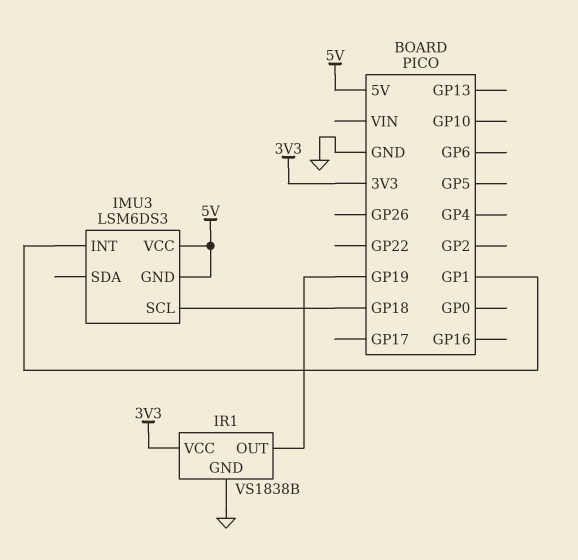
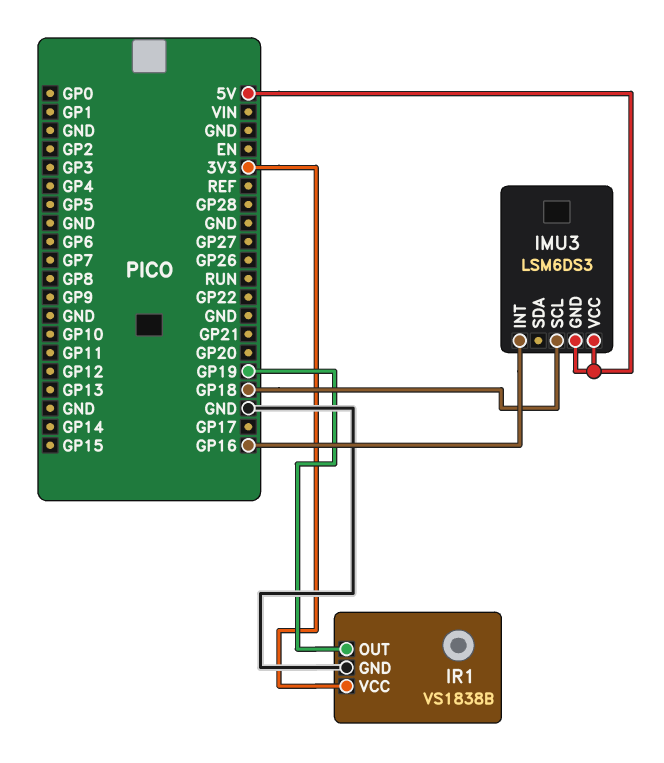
IMU3 pin INT: GP1 -> GP16

